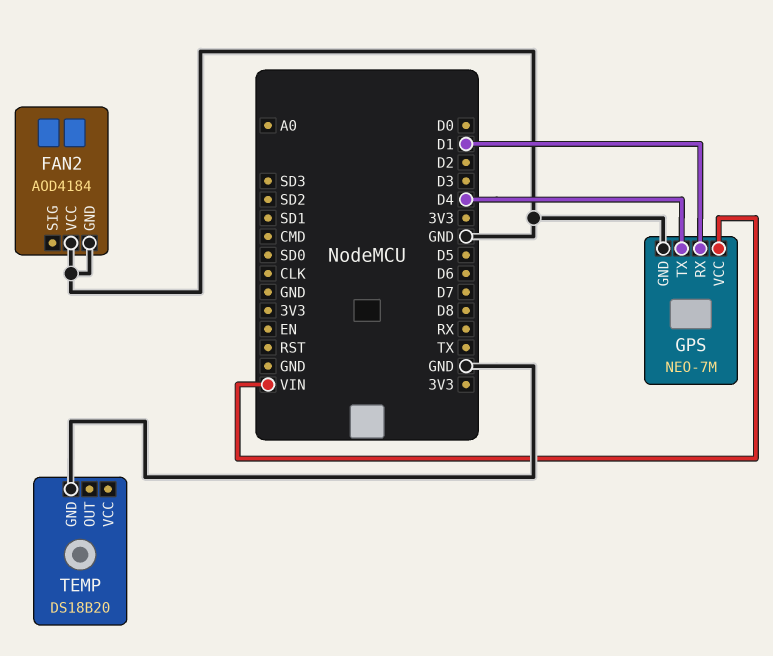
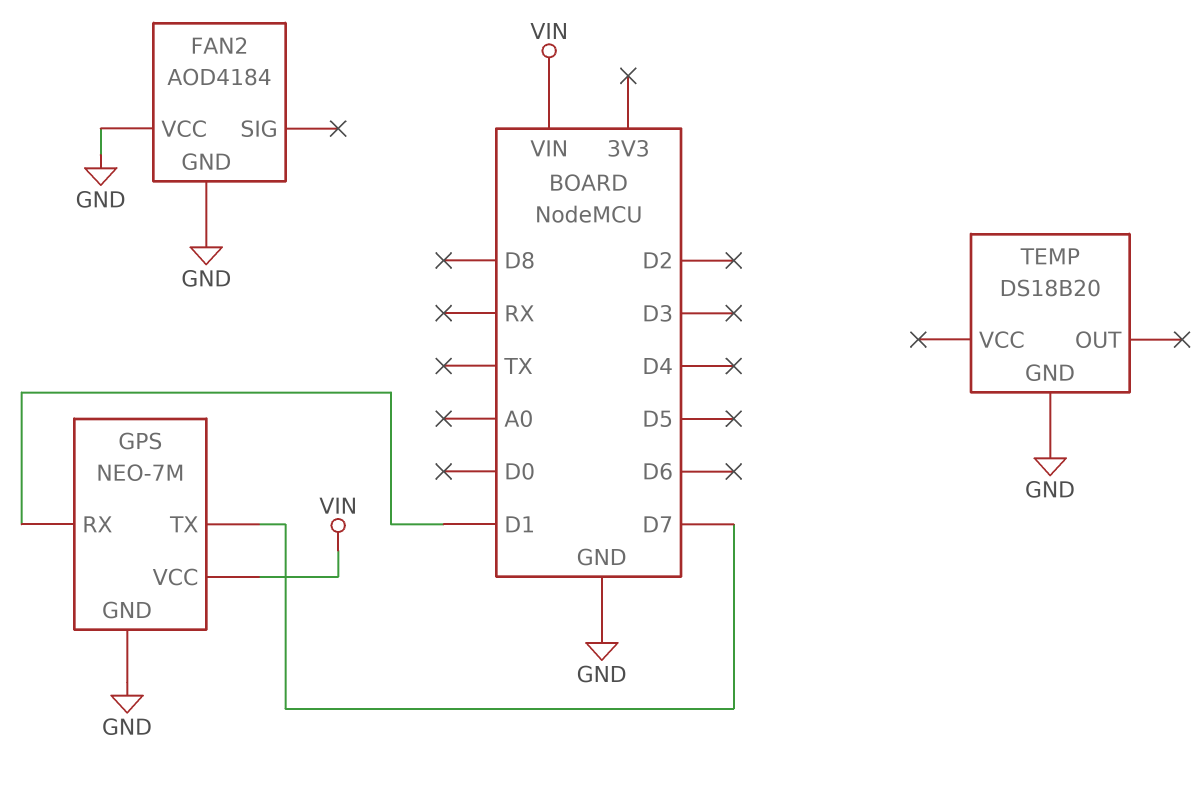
GPS pin TX: D4 -> D7

